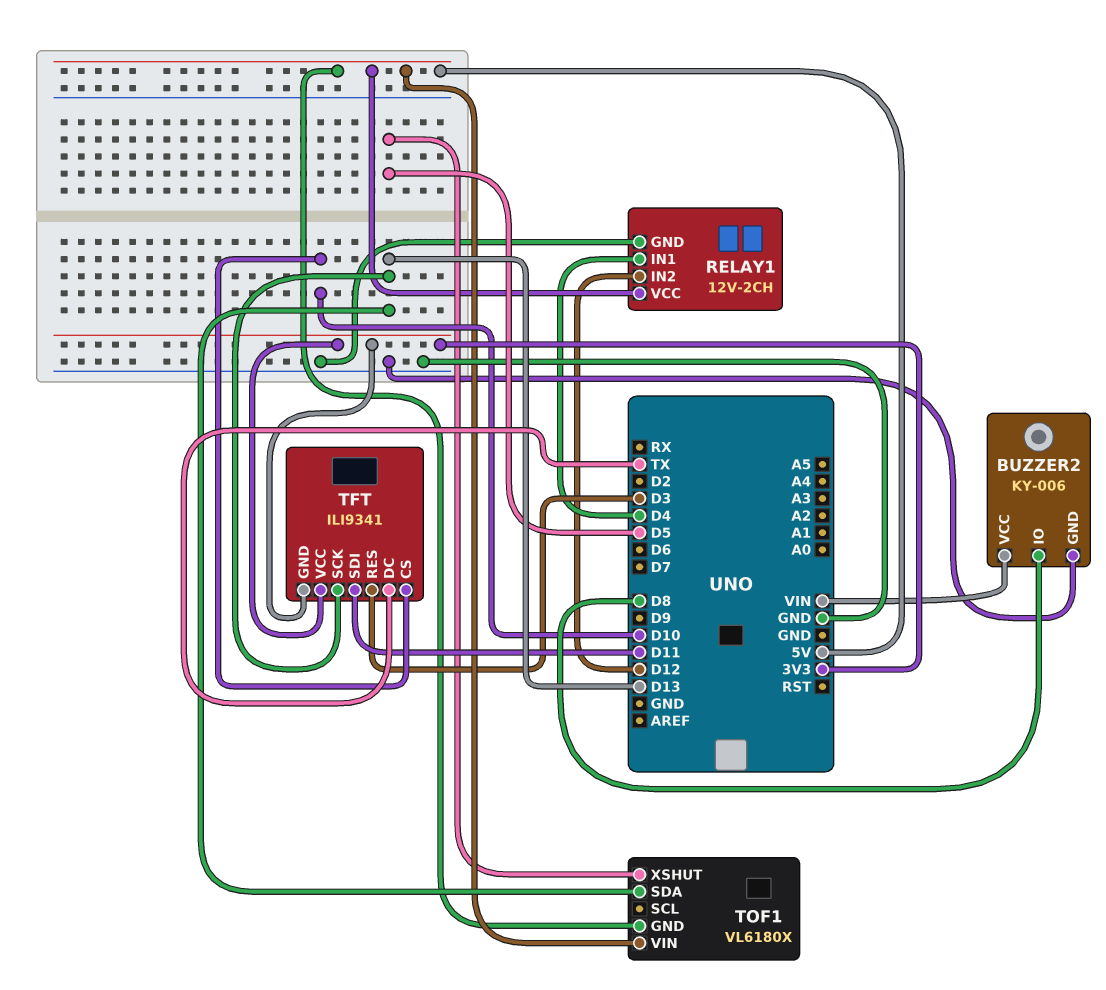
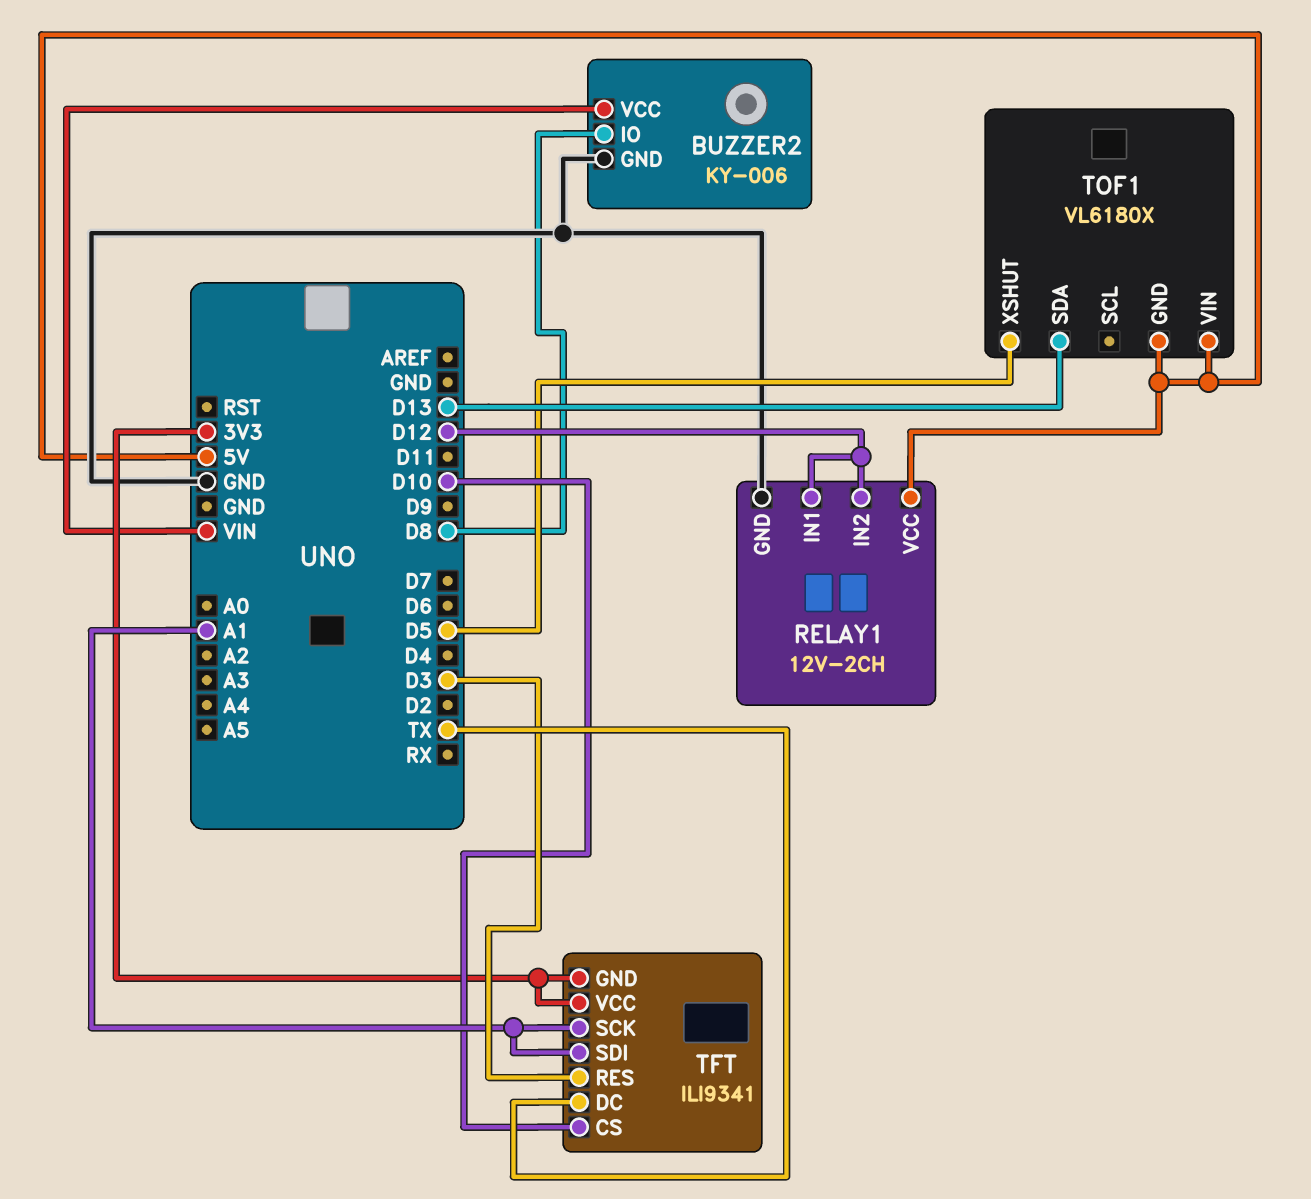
RELAY1 pin IN1: D4 -> D12
TFT pin SCK: D13 -> A1
TFT pin SDI: D11 -> A1

